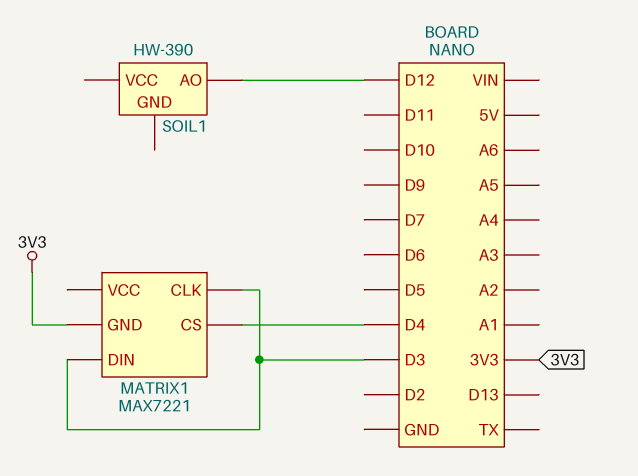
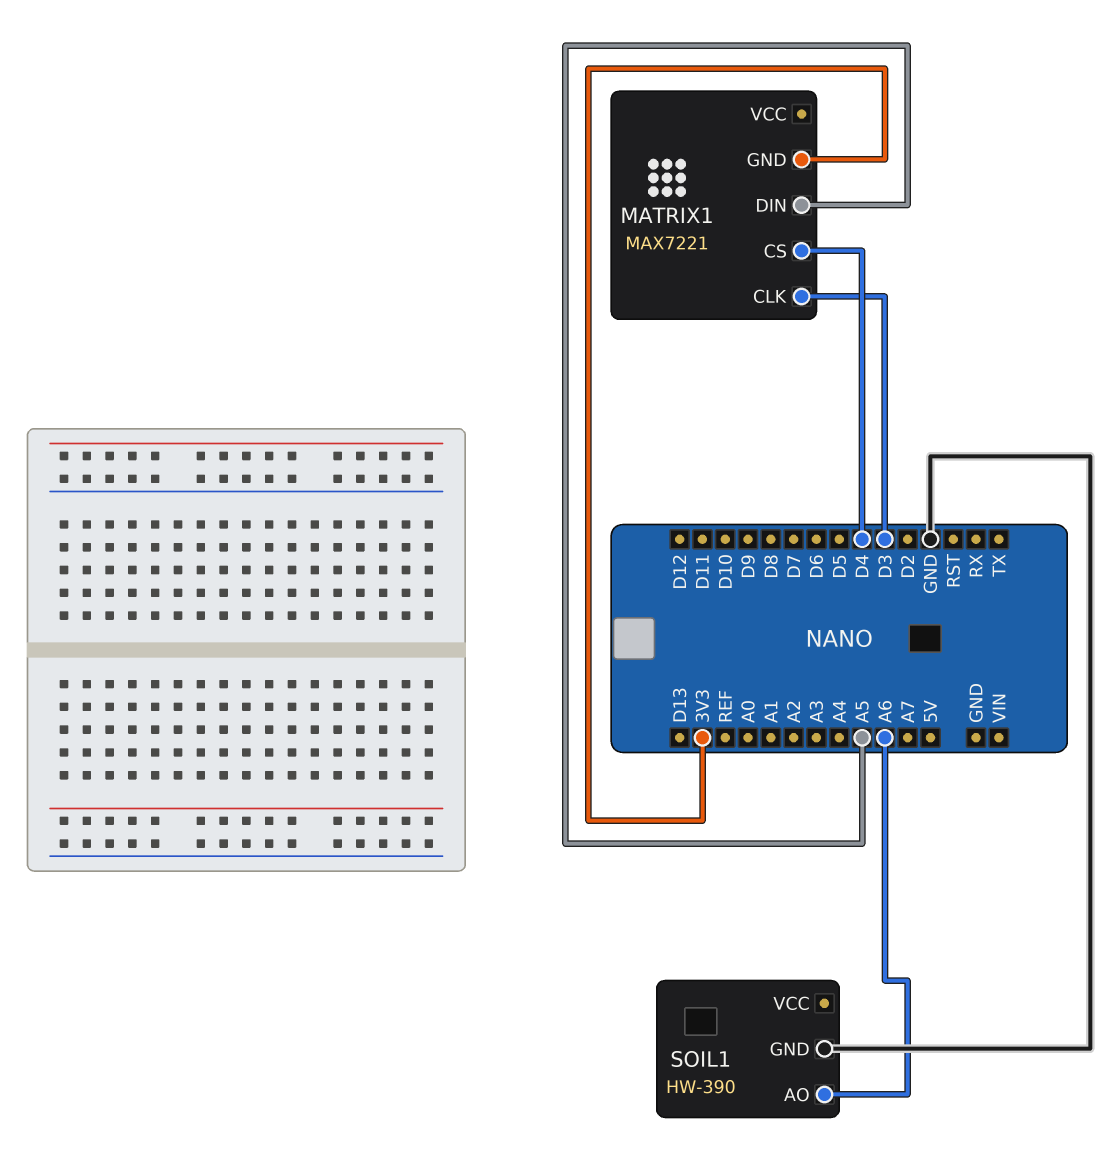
MATRIX1 pin DIN: D3 -> A5
SOIL1 pin AO: D12 -> A6
SOIL1 pin GND: none -> GND

